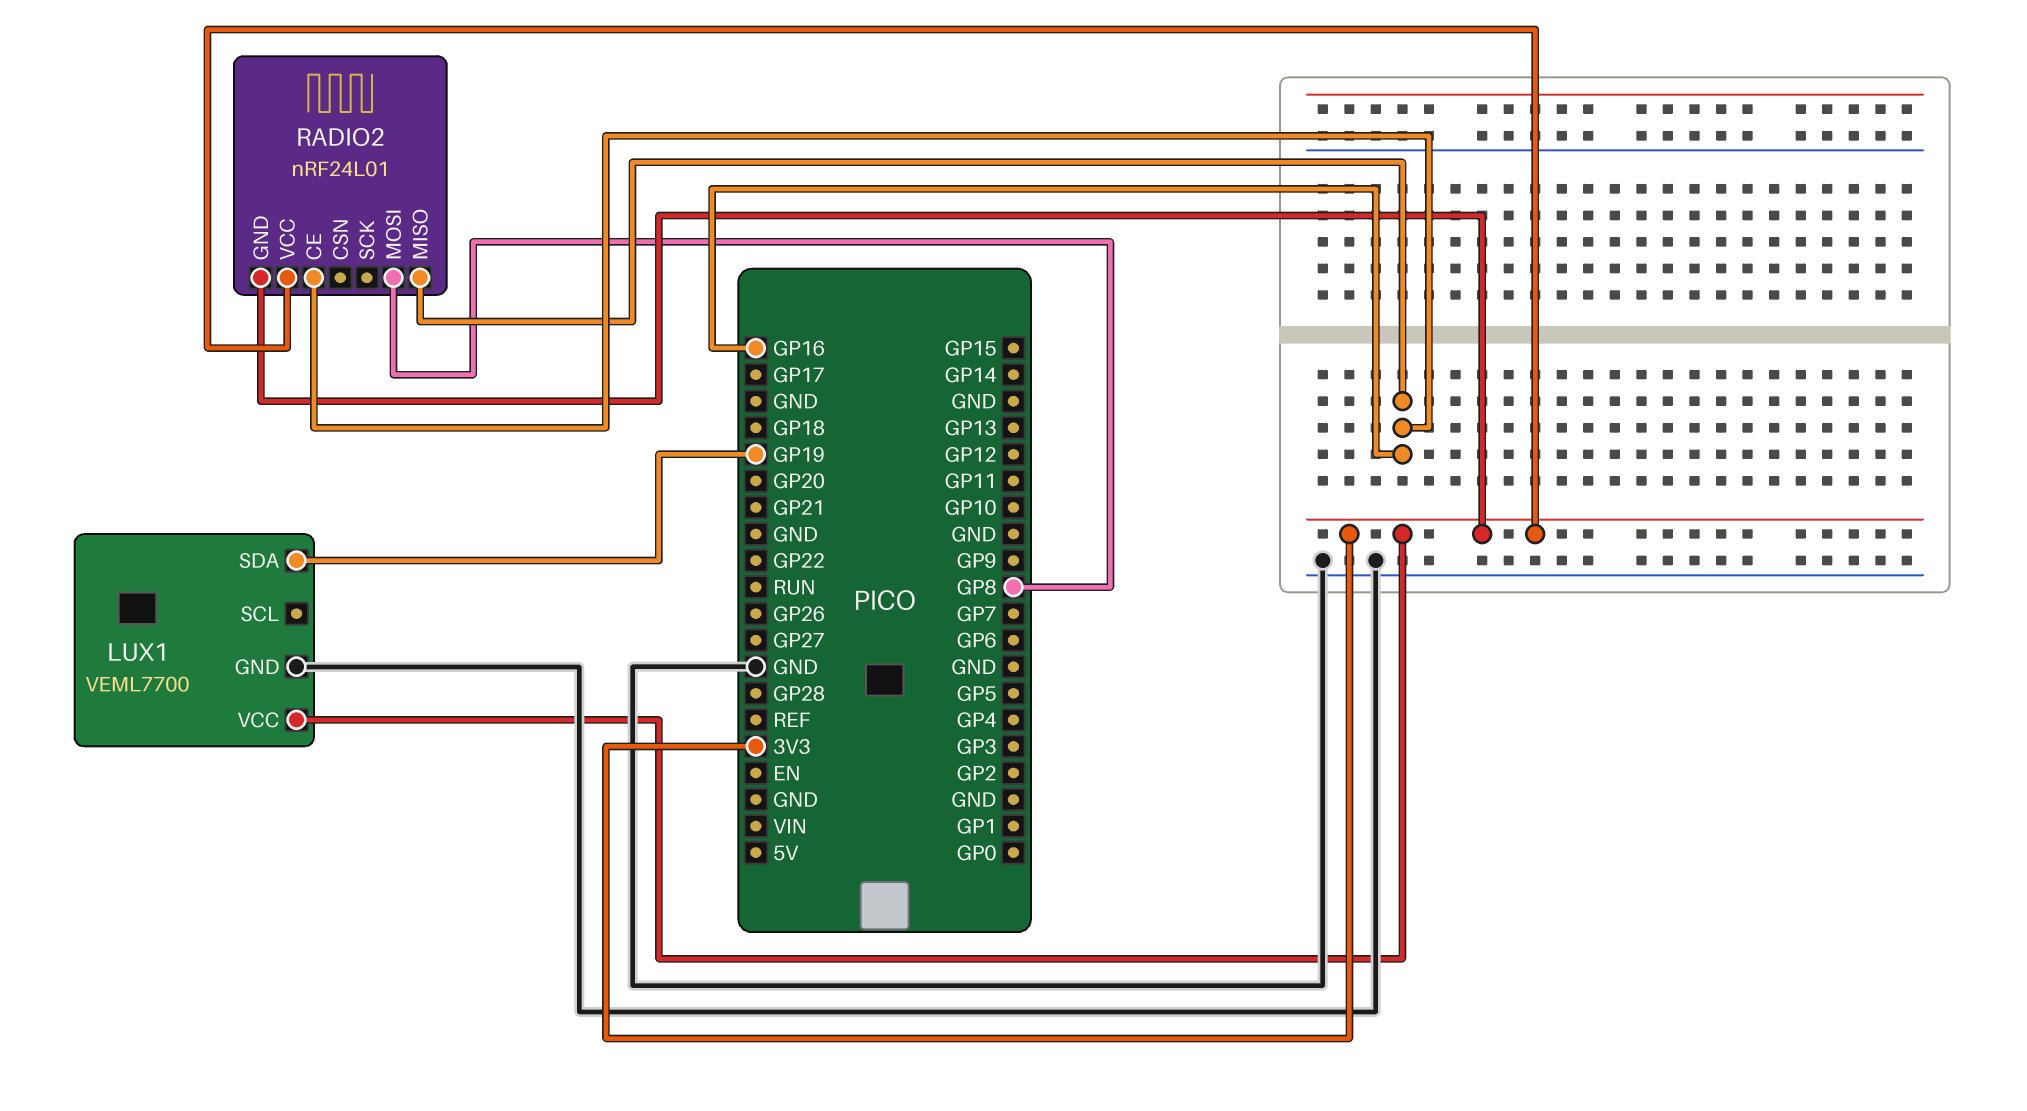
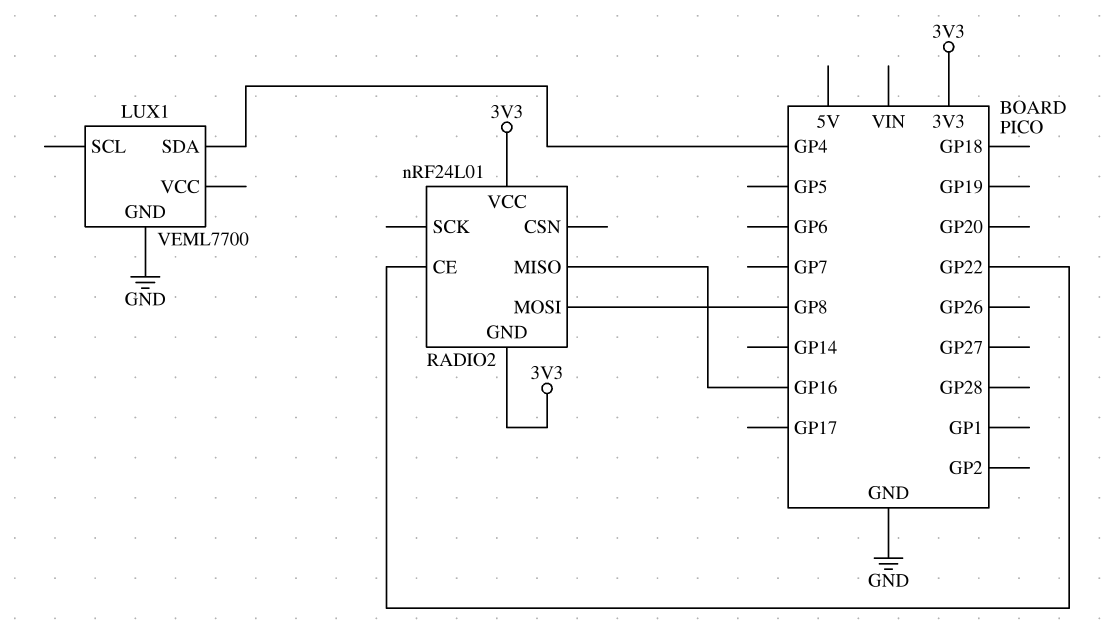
LUX1 pin SDA: GP19 -> GP4
LUX1 pin VCC: 3V3 -> none
RADIO2 pin CE: GP16 -> GP22

